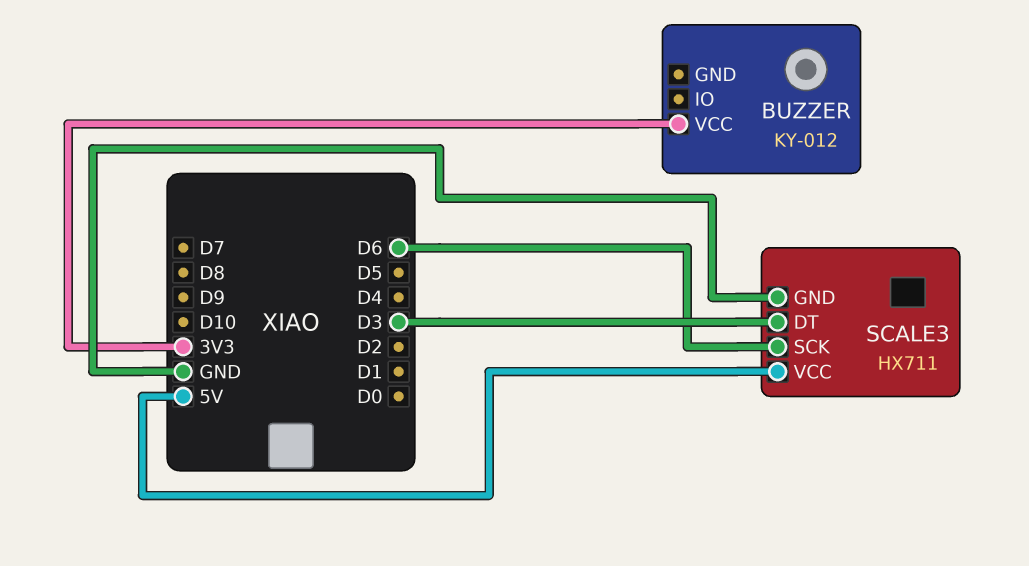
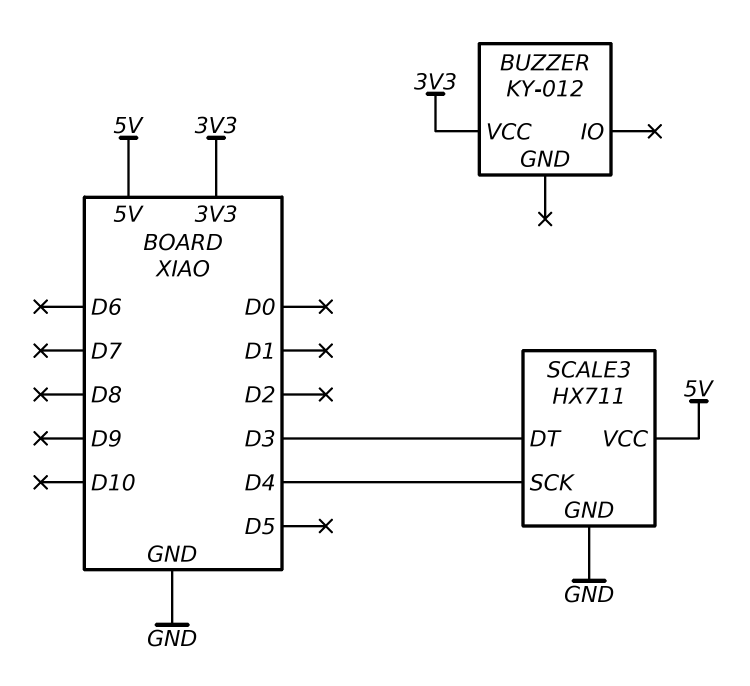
SCALE3 pin SCK: D6 -> D4

